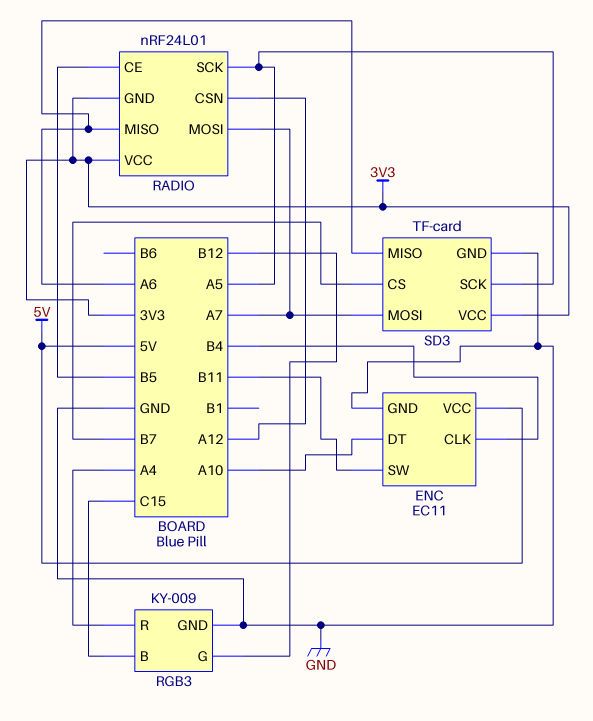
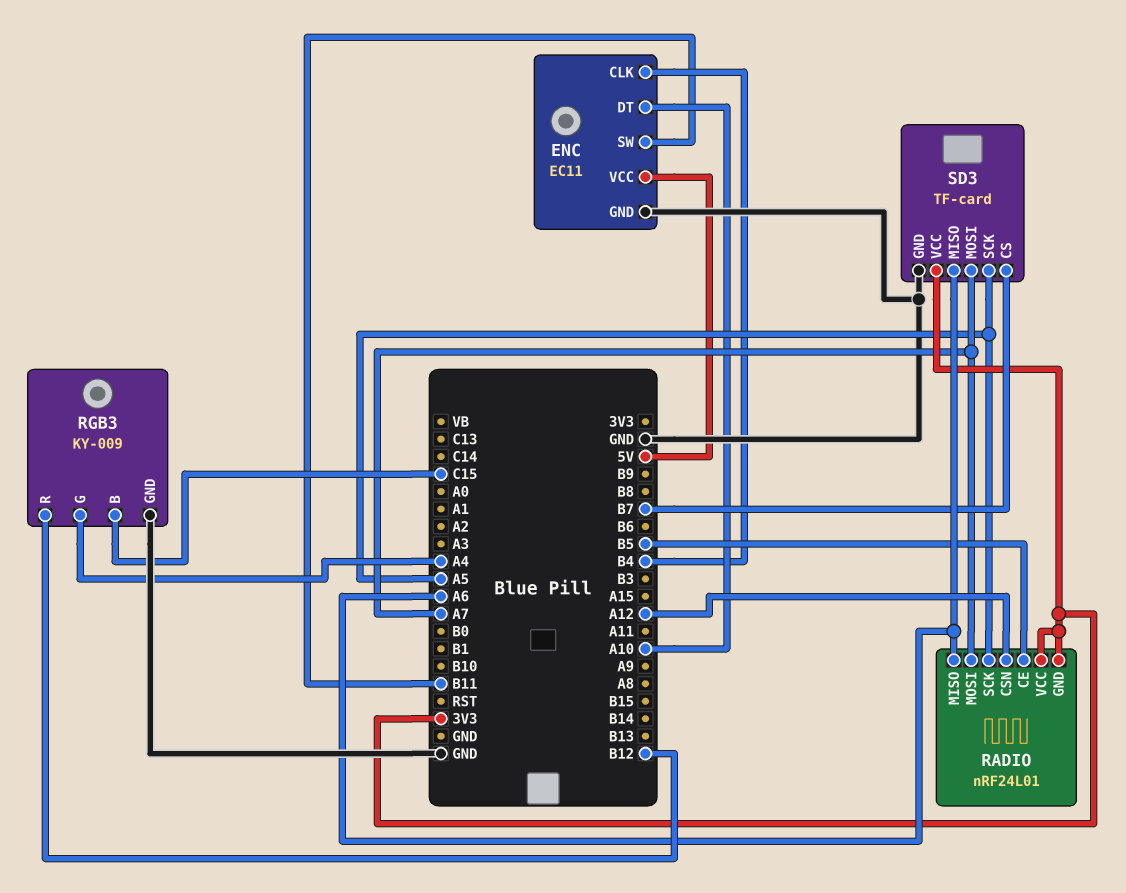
RGB3 pin G: B12 -> A4
RGB3 pin R: A4 -> B12

